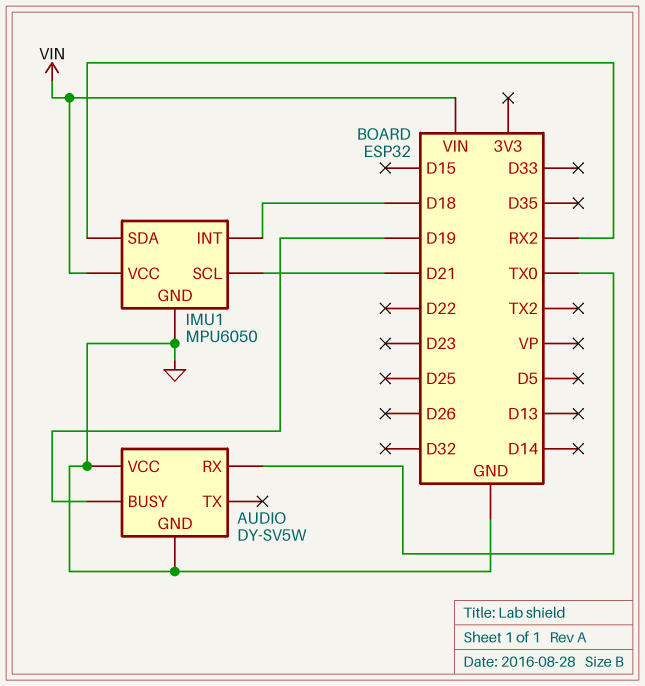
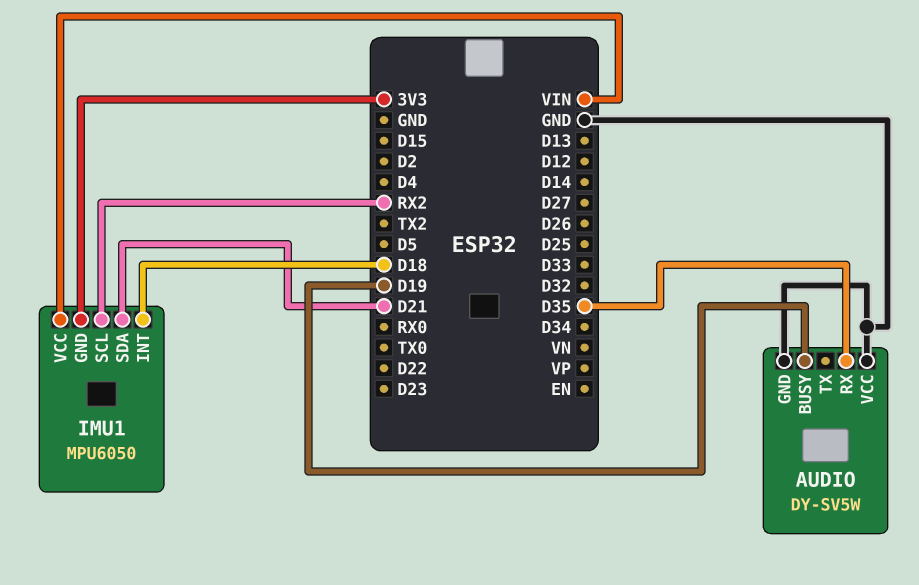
AUDIO pin RX: TX0 -> D35
IMU1 pin GND: GND -> 3V3
IMU1 pin SCL: D21 -> RX2
IMU1 pin SDA: RX2 -> D21

